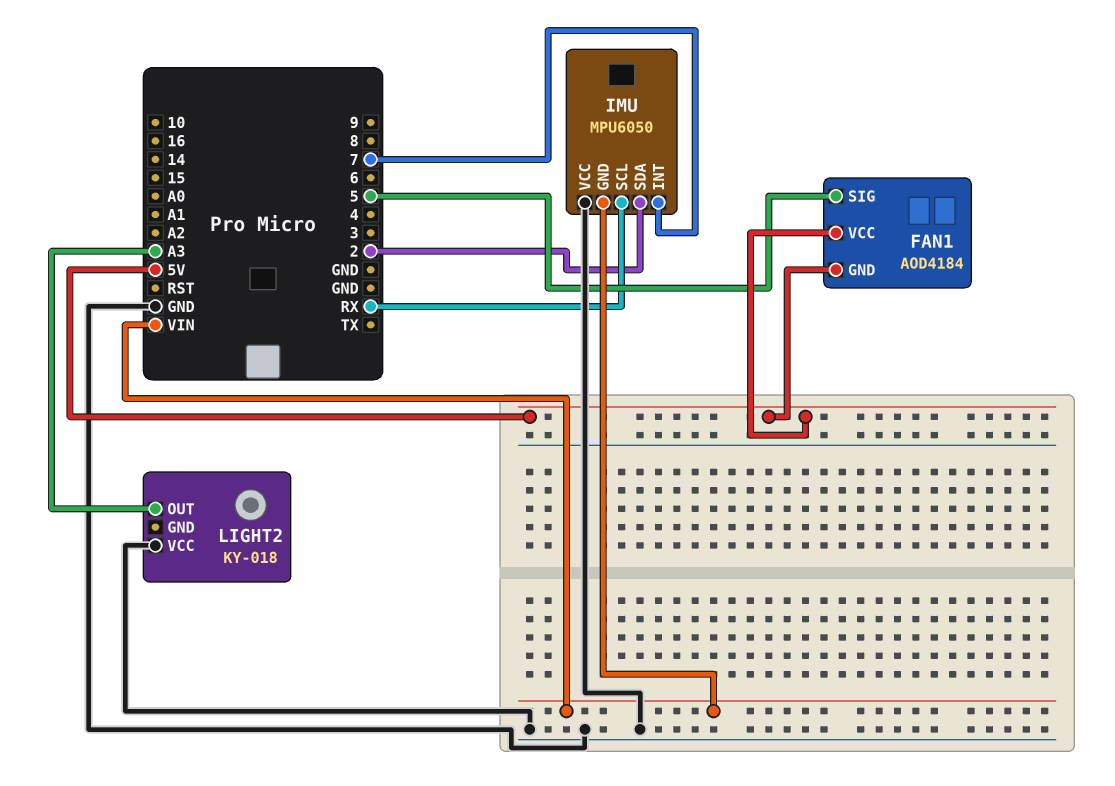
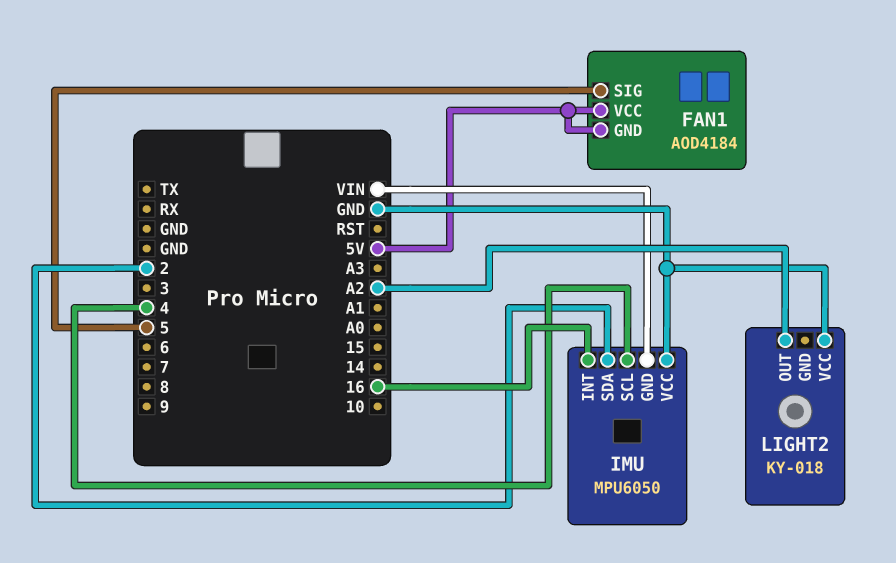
IMU pin INT: 7 -> 16
IMU pin SCL: RX -> 4
LIGHT2 pin OUT: A3 -> A2

